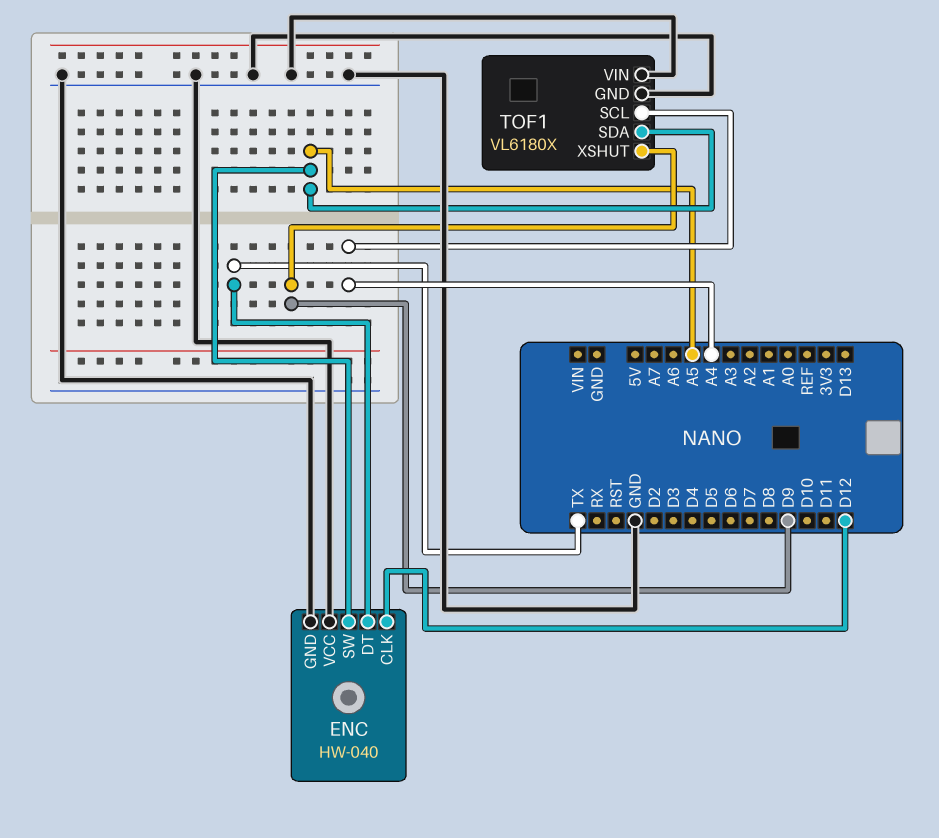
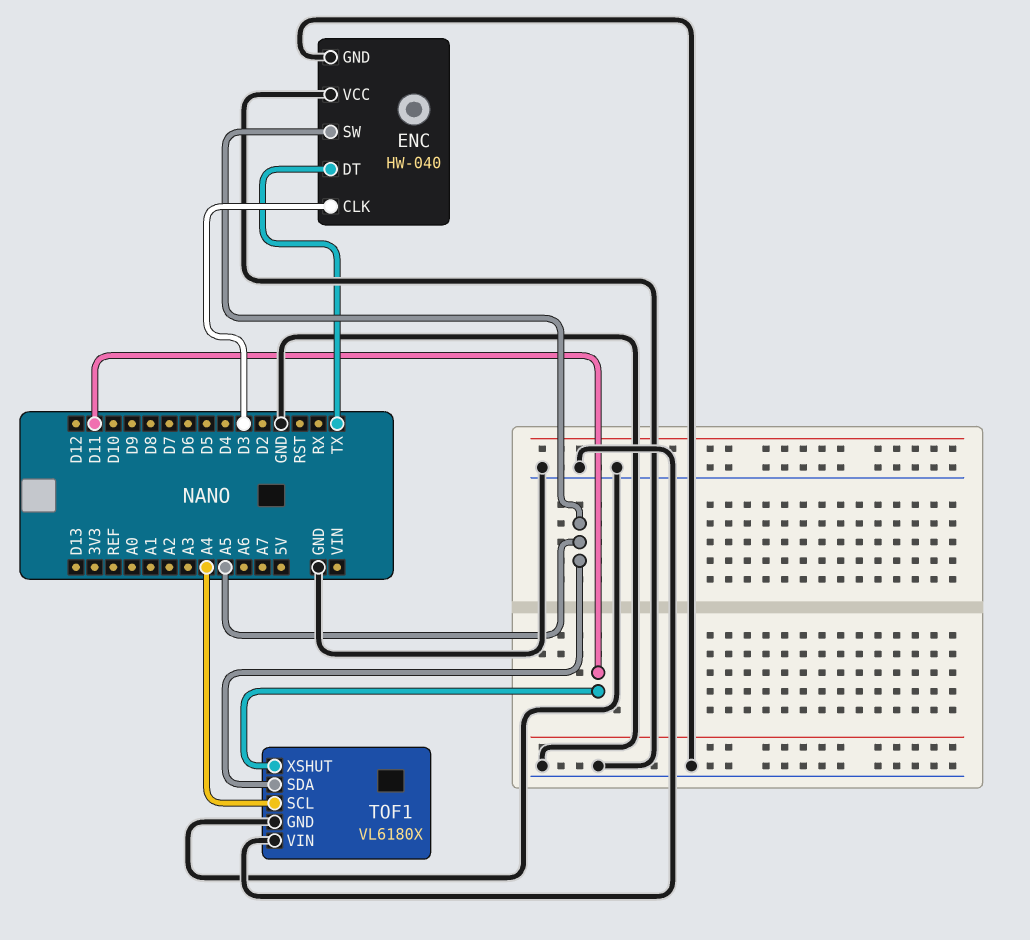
ENC pin CLK: D12 -> D3
TOF1 pin XSHUT: D9 -> D11

